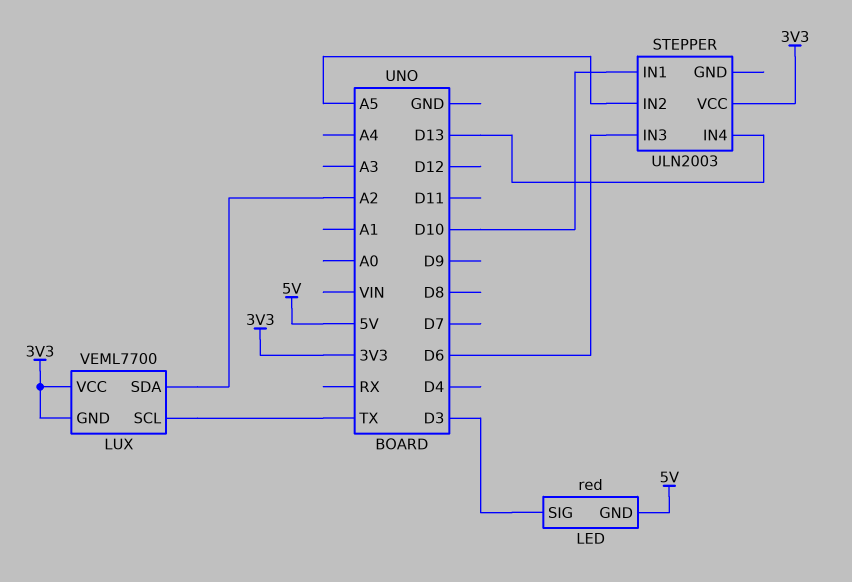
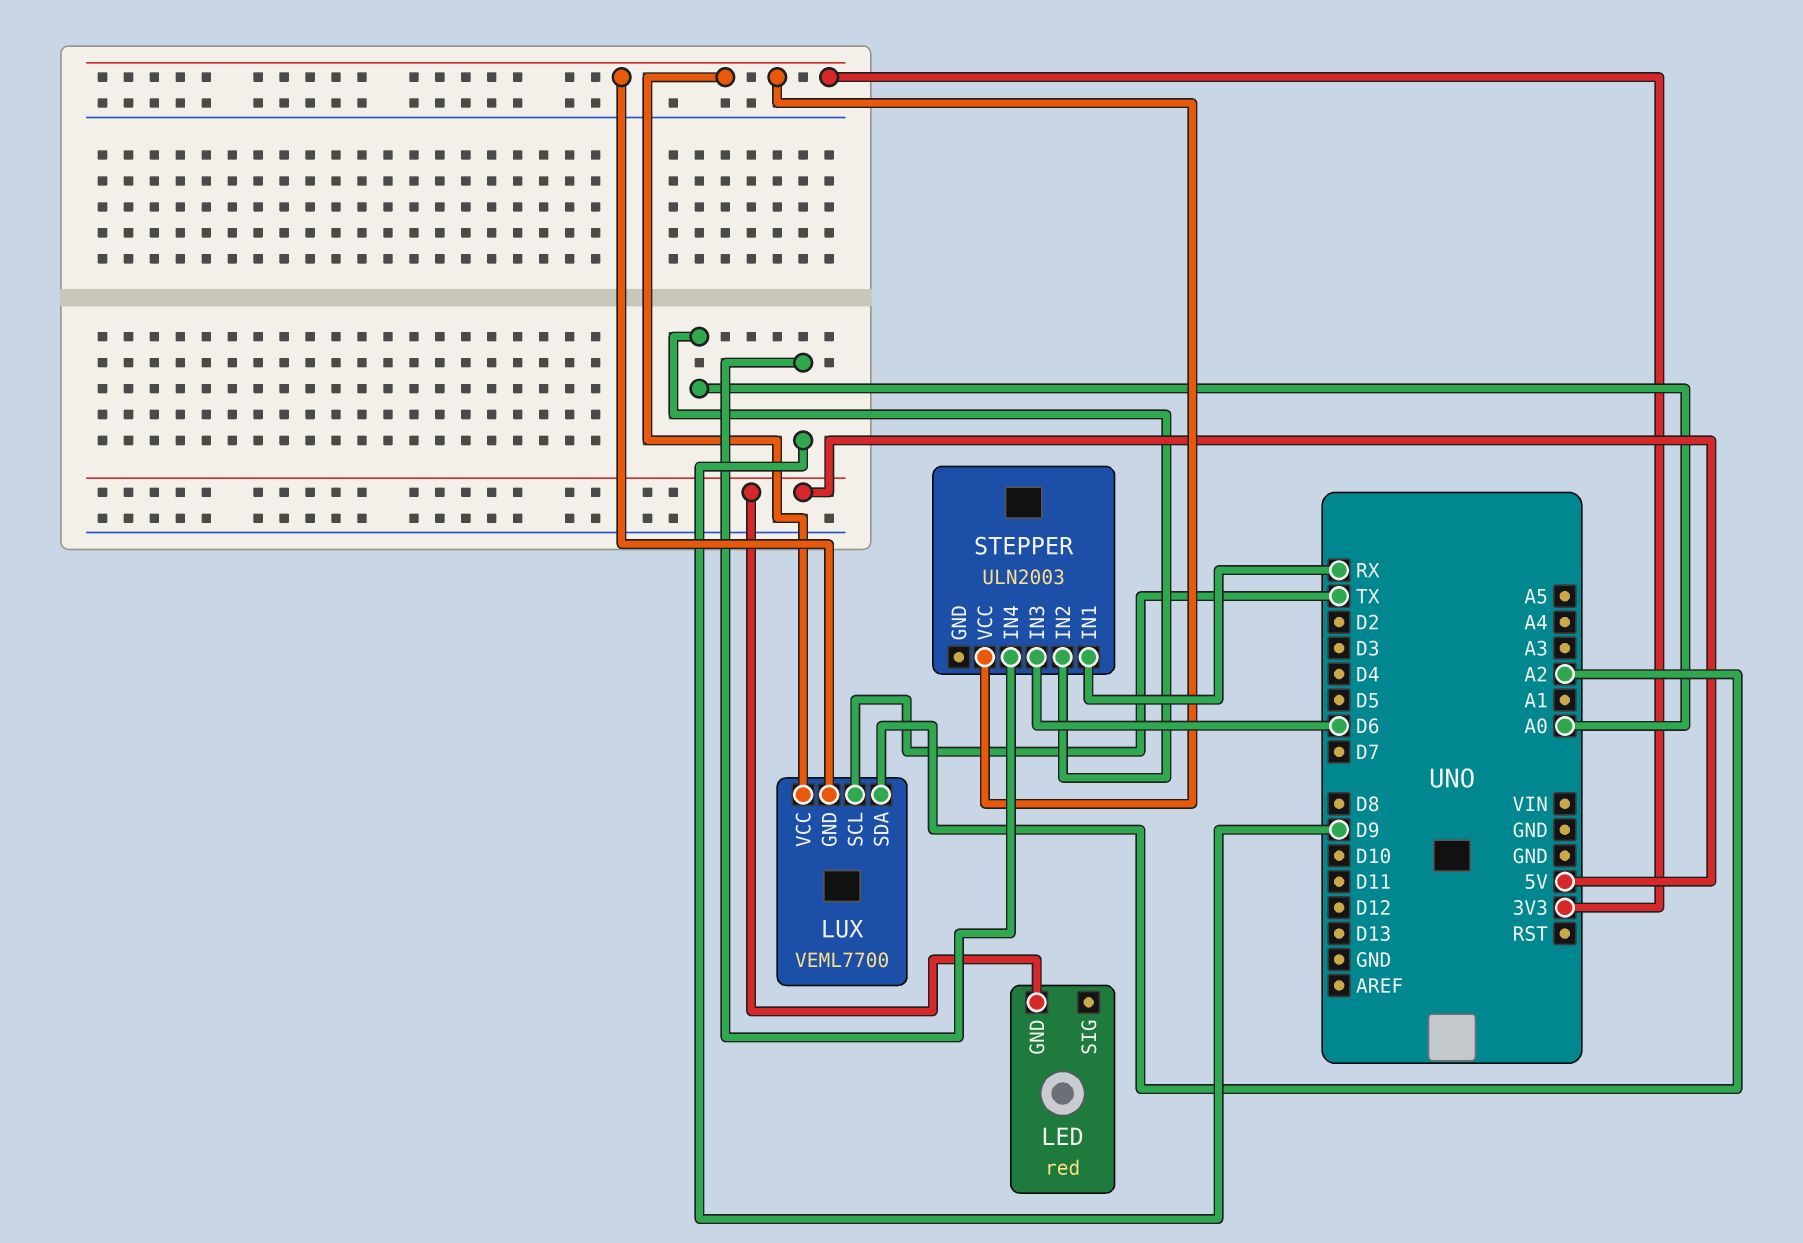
LED pin SIG: D3 -> none
STEPPER pin IN1: D10 -> RX
STEPPER pin IN2: A5 -> A0
STEPPER pin IN4: D13 -> D9

